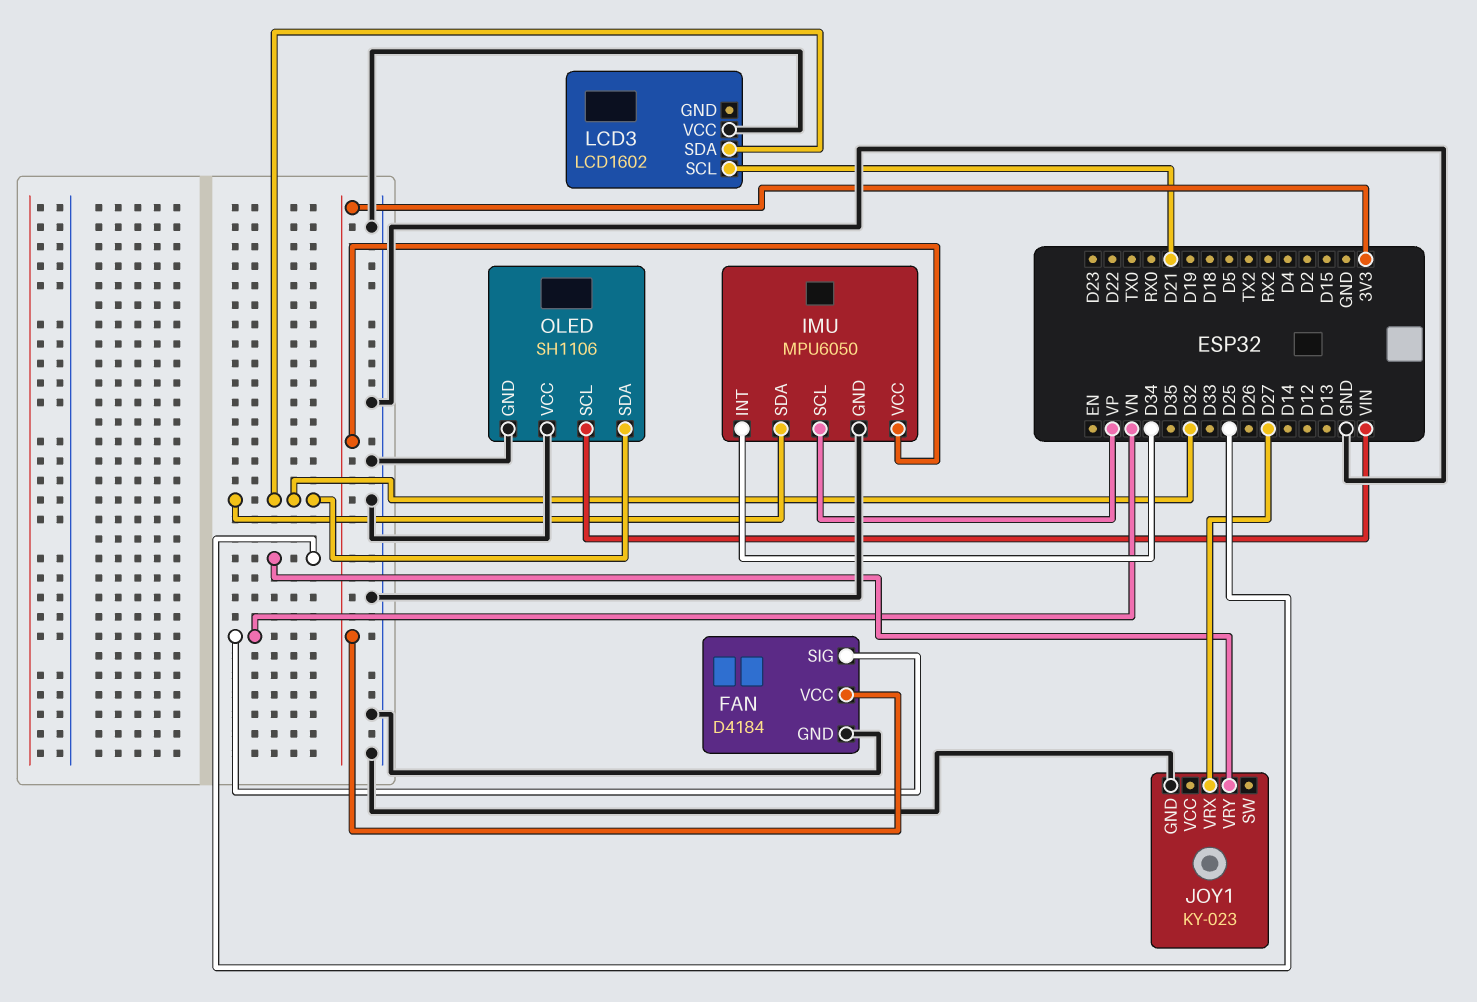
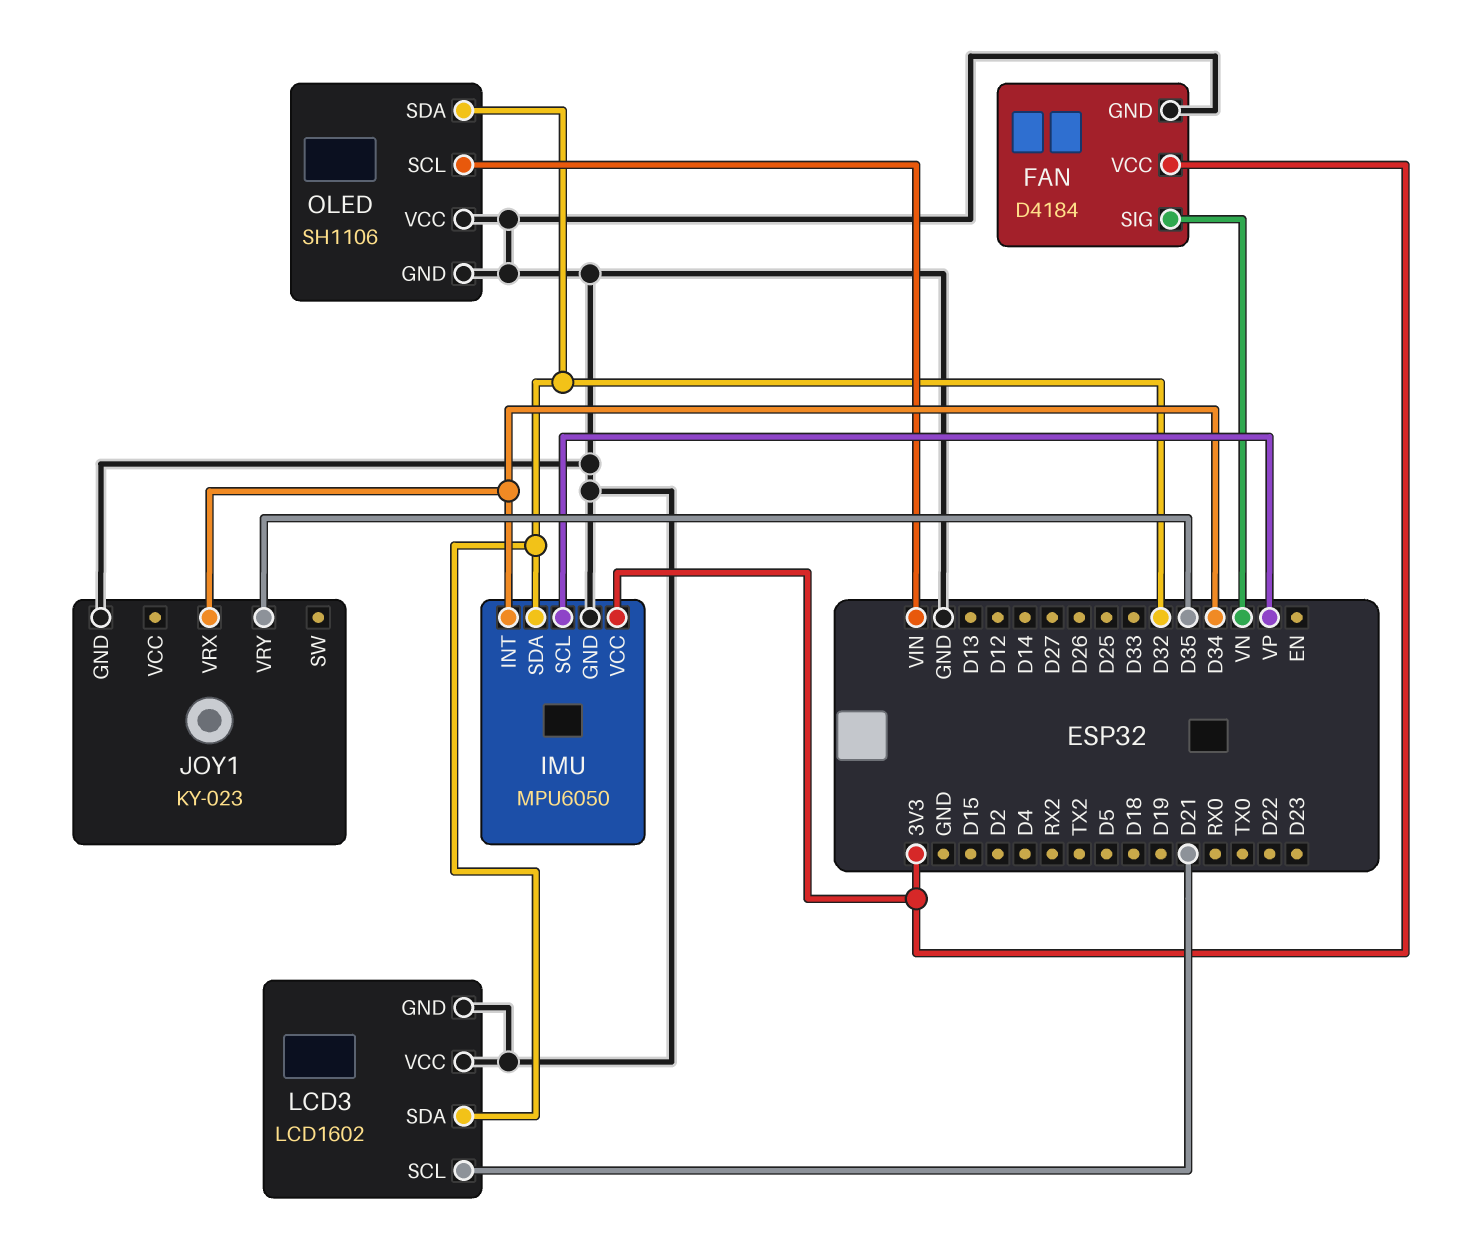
JOY1 pin VRX: D27 -> D34
JOY1 pin VRY: D25 -> D35
LCD3 pin GND: none -> GND

